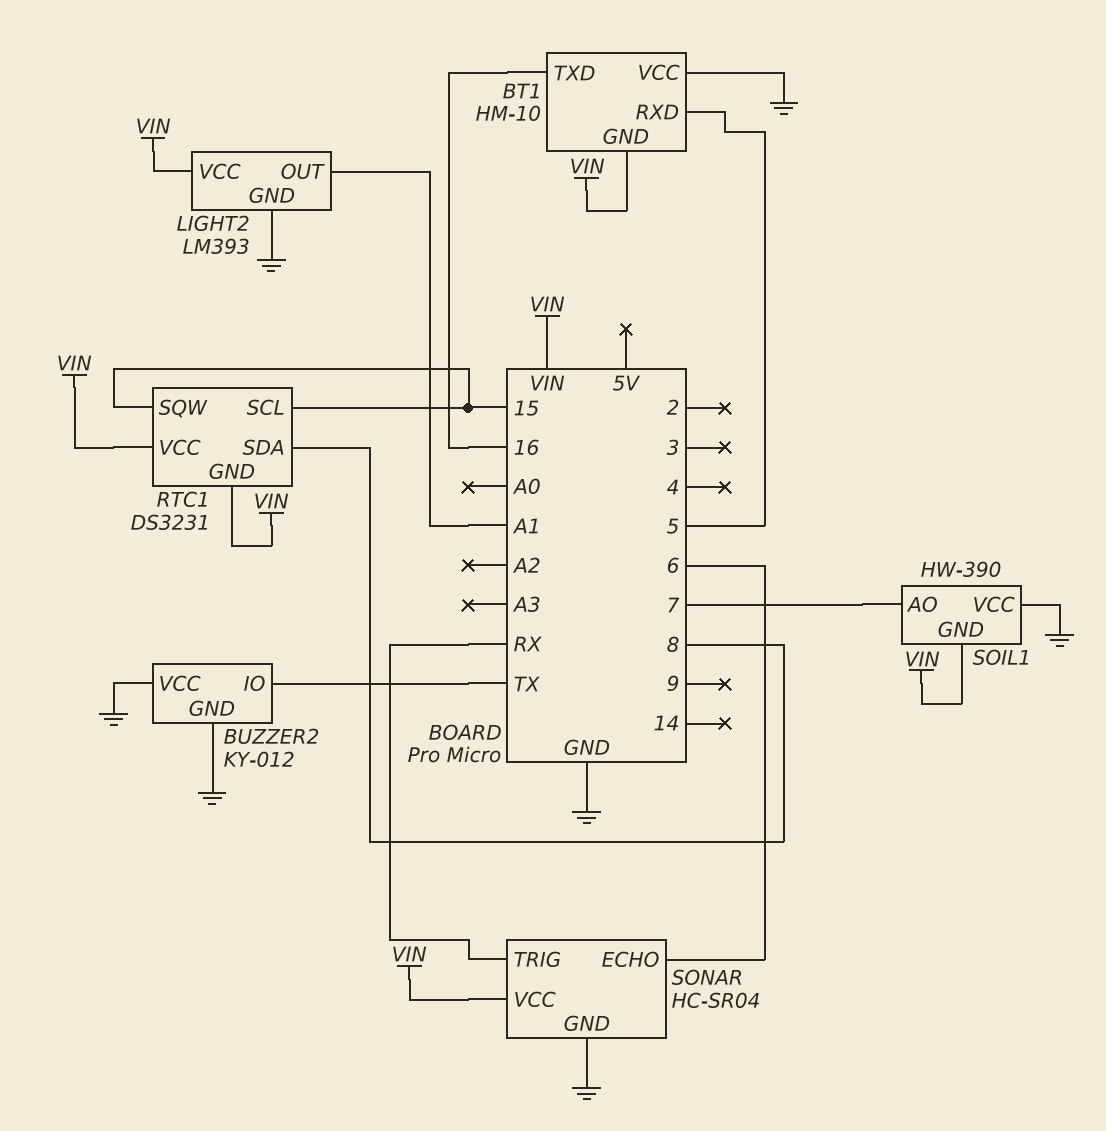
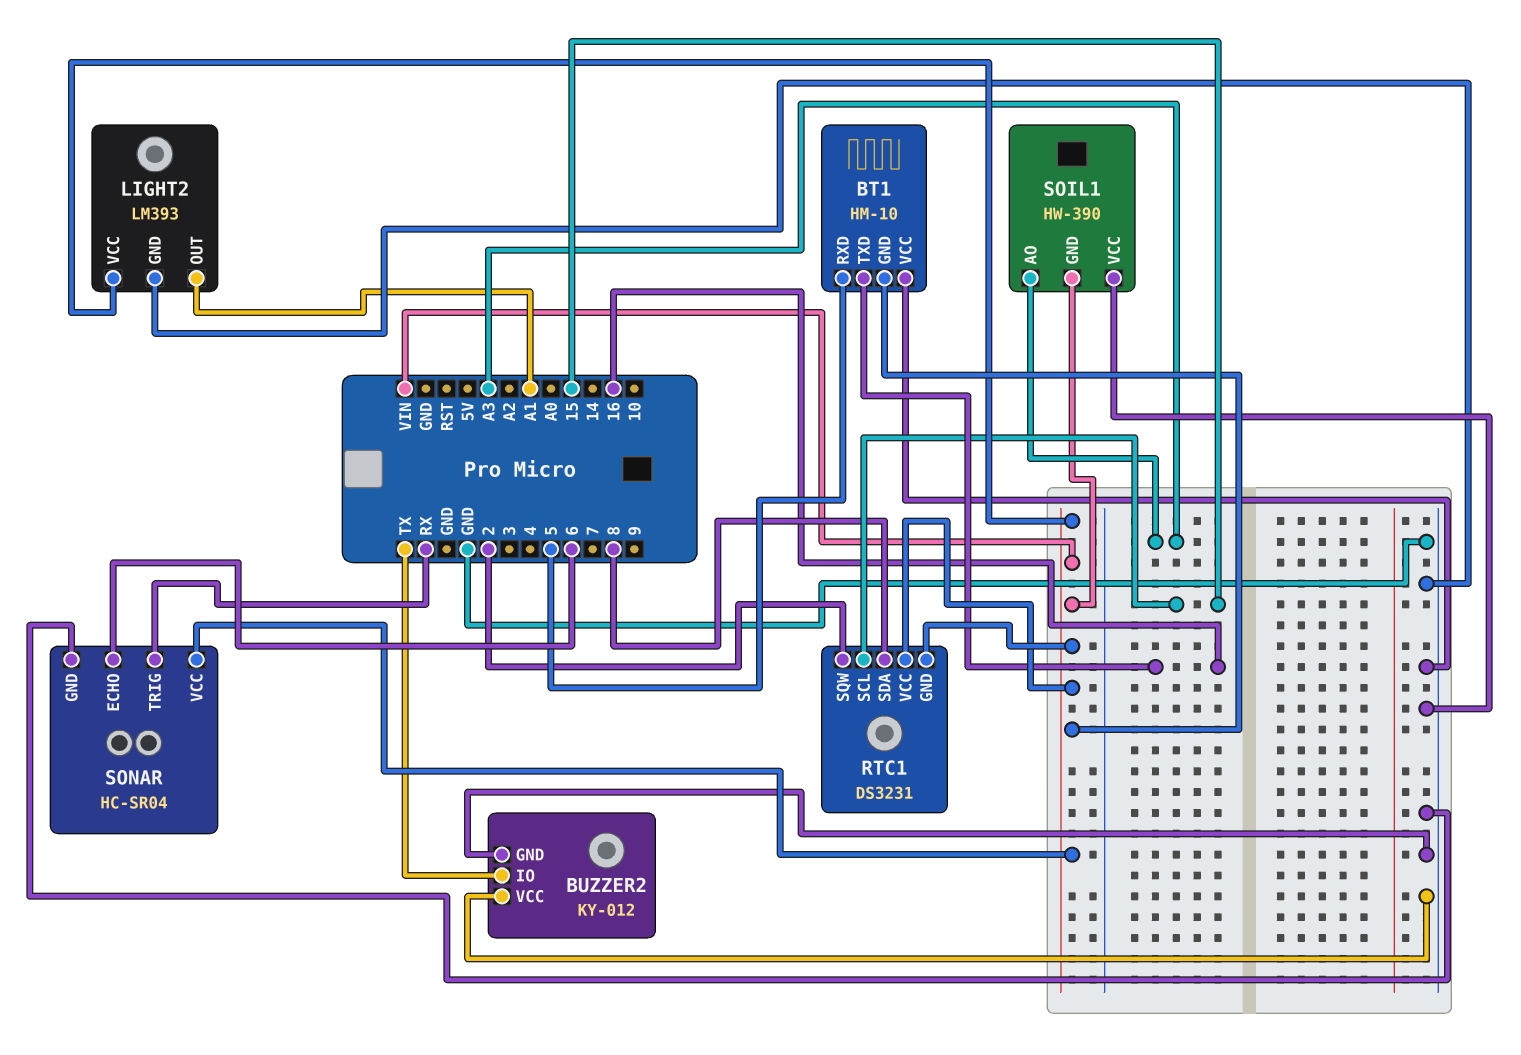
RTC1 pin SQW: 15 -> 2
SOIL1 pin AO: 7 -> A3

